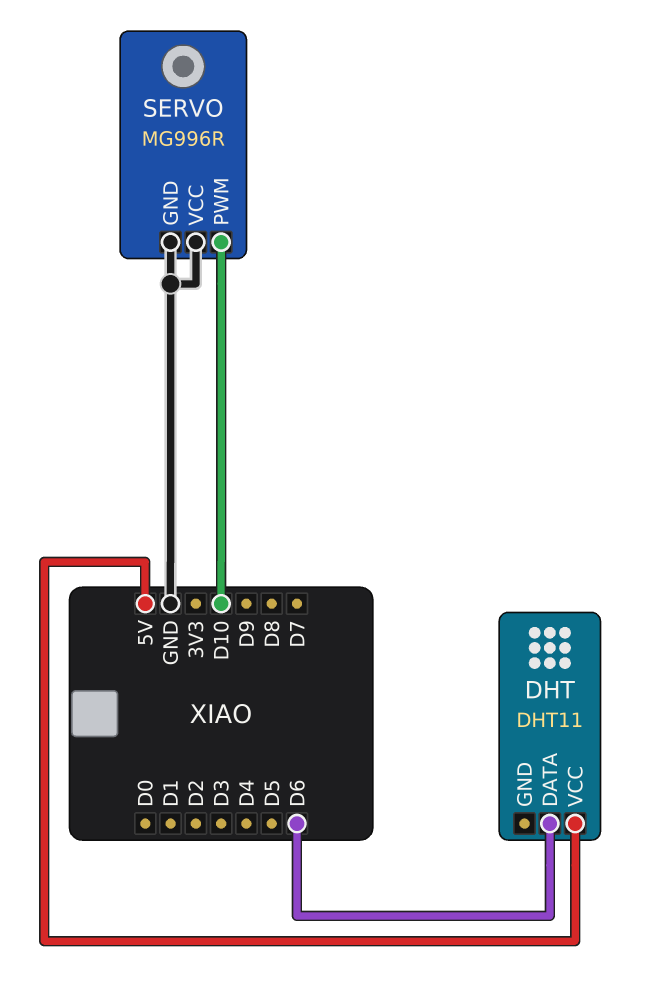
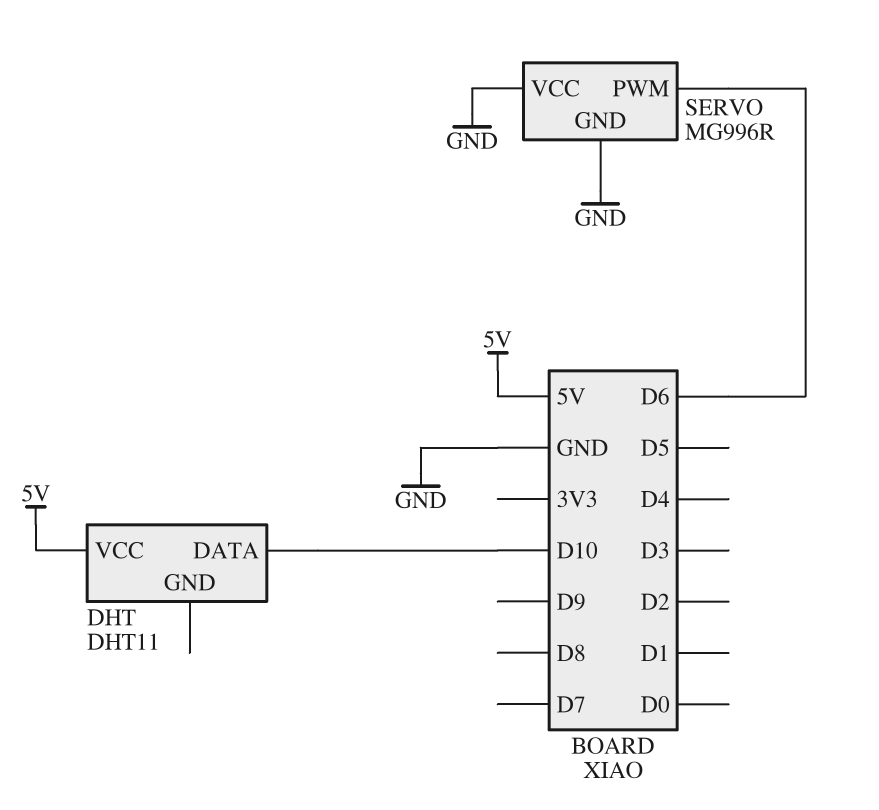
DHT pin DATA: D6 -> D10
SERVO pin PWM: D10 -> D6

